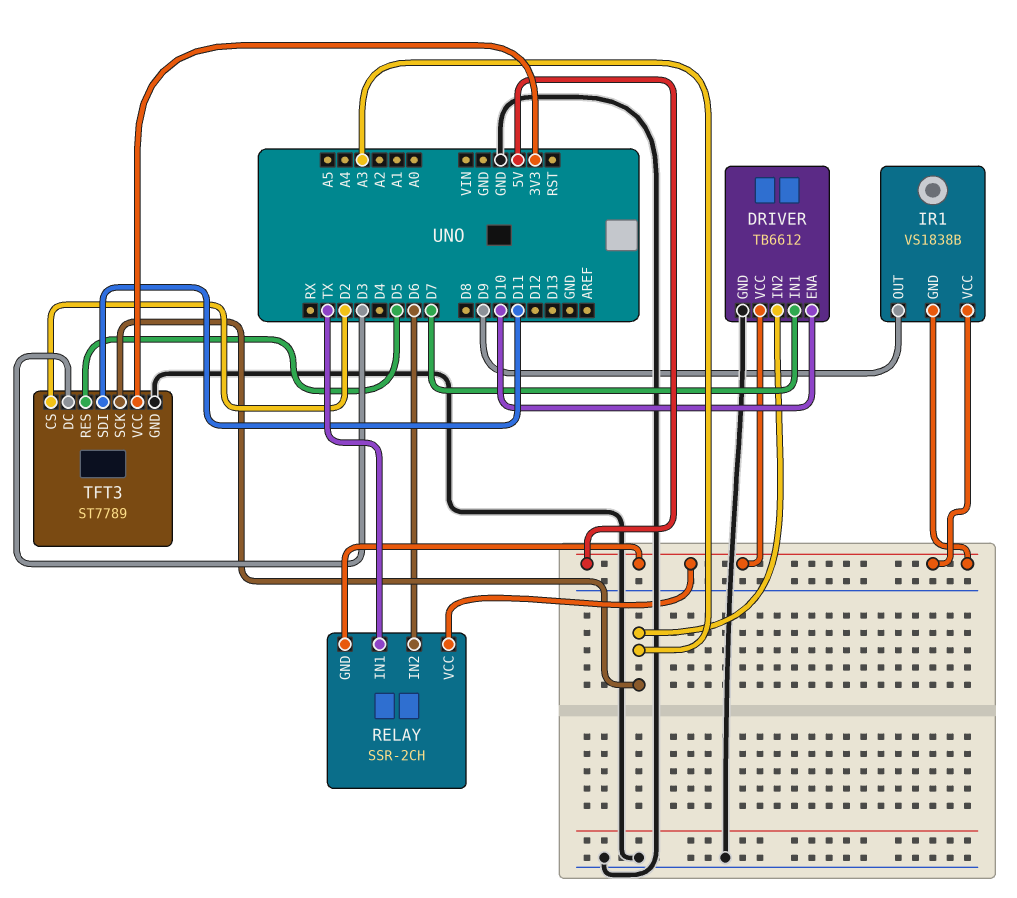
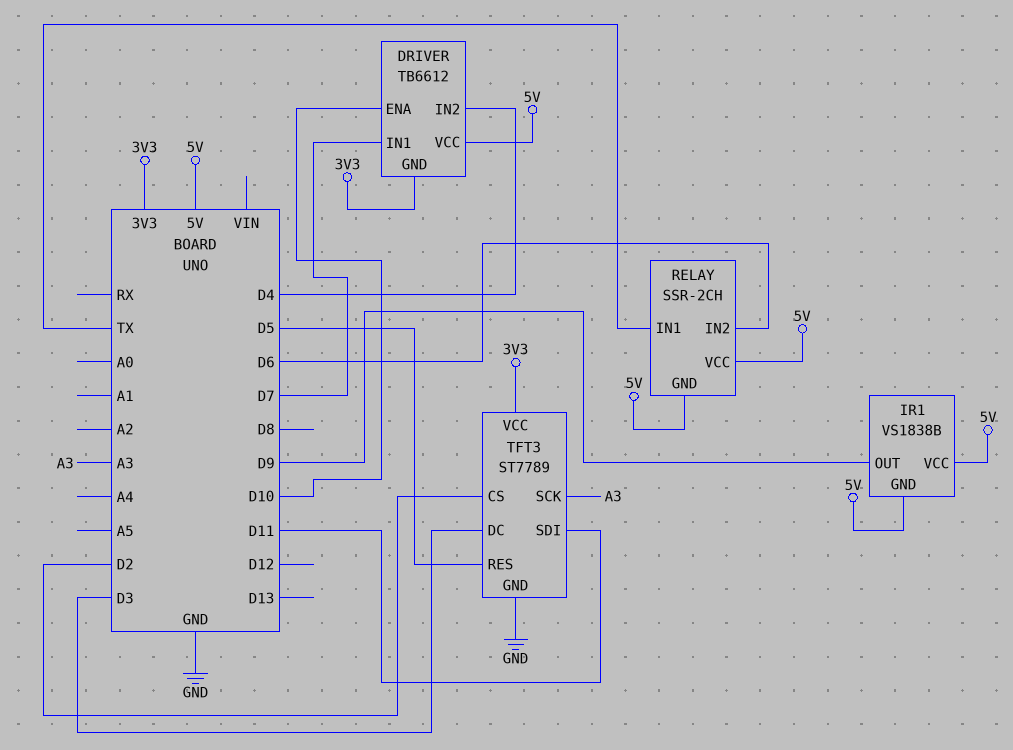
DRIVER pin GND: GND -> 3V3
DRIVER pin IN2: A3 -> D4

